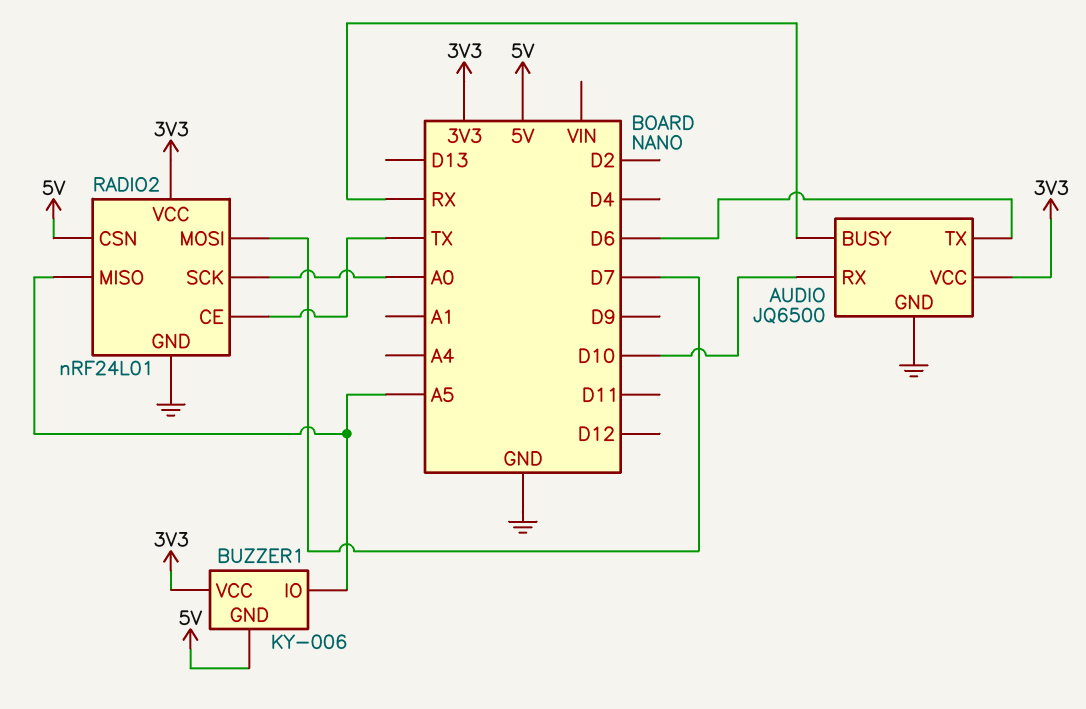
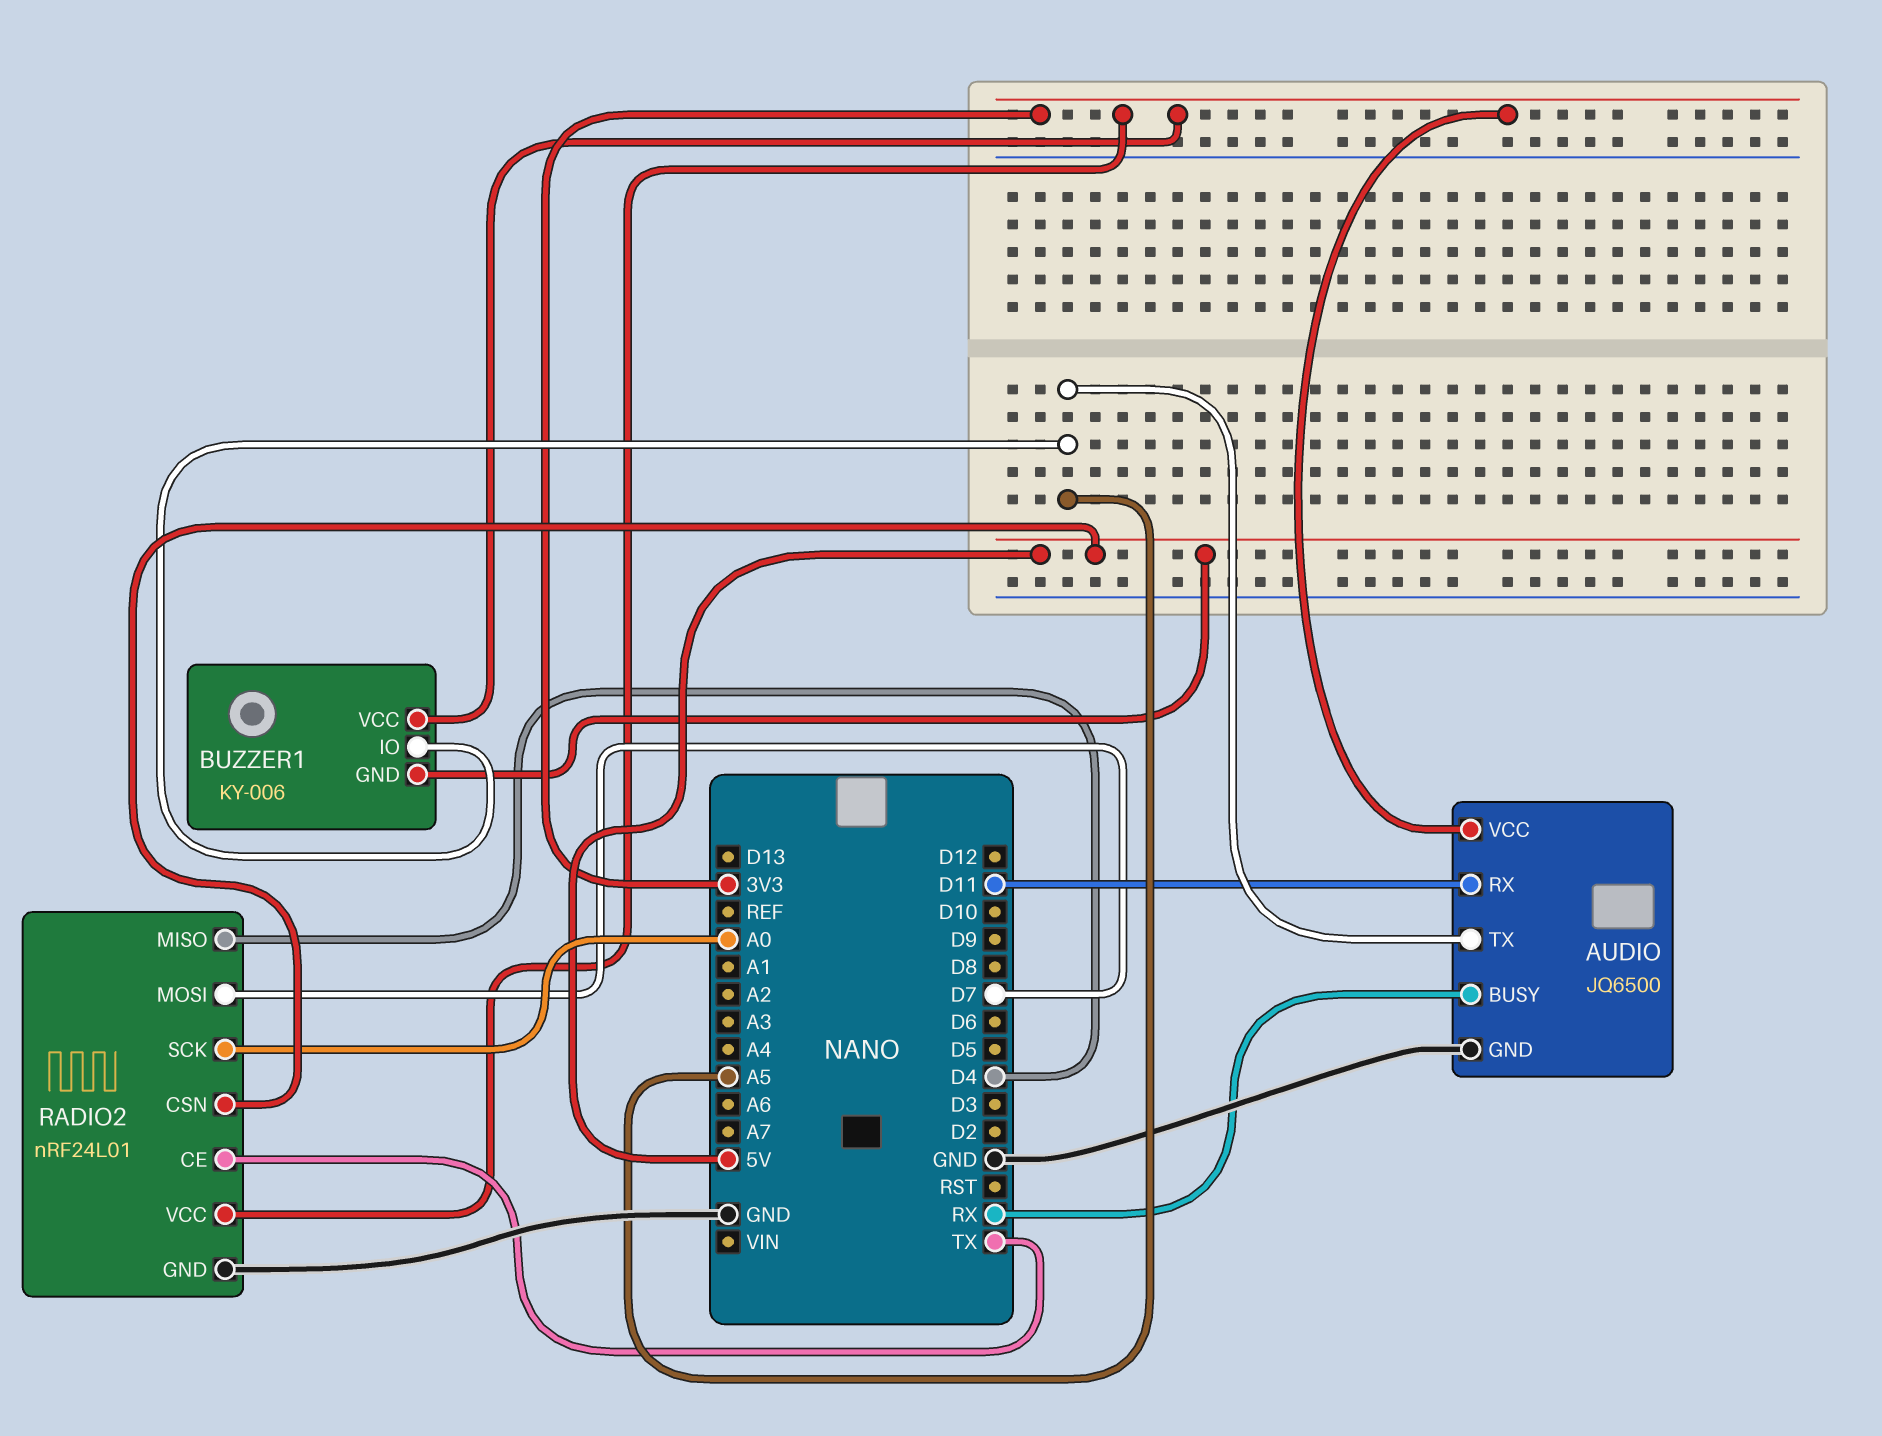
AUDIO pin RX: D10 -> D11
AUDIO pin TX: D6 -> A5
RADIO2 pin MISO: A5 -> D4

